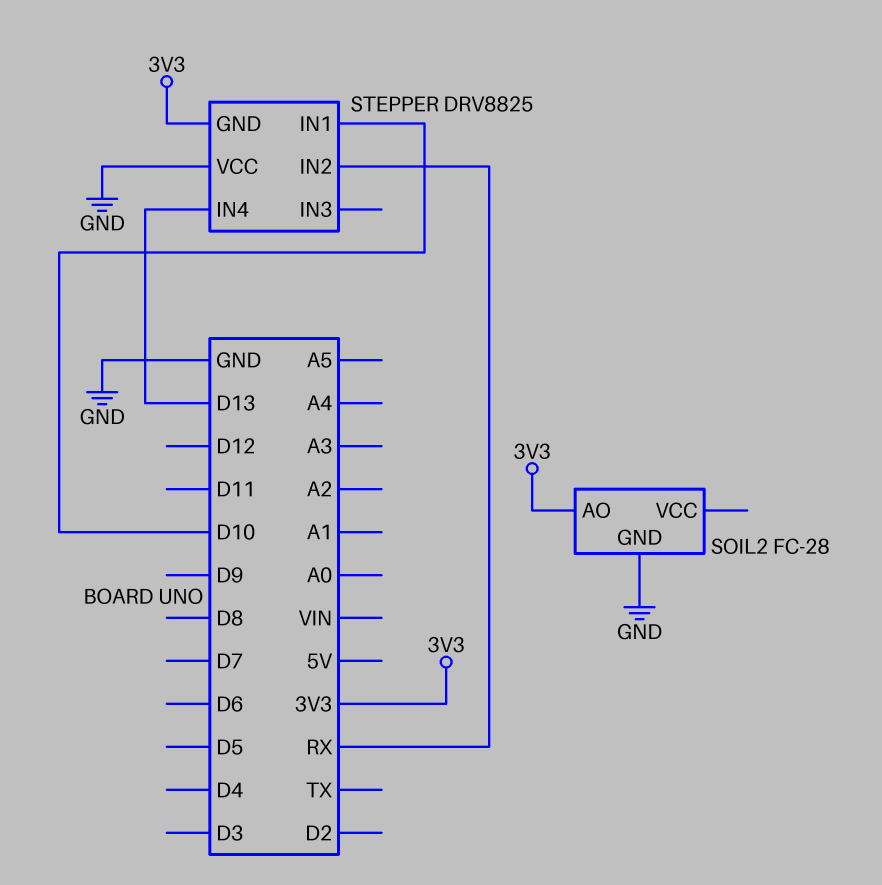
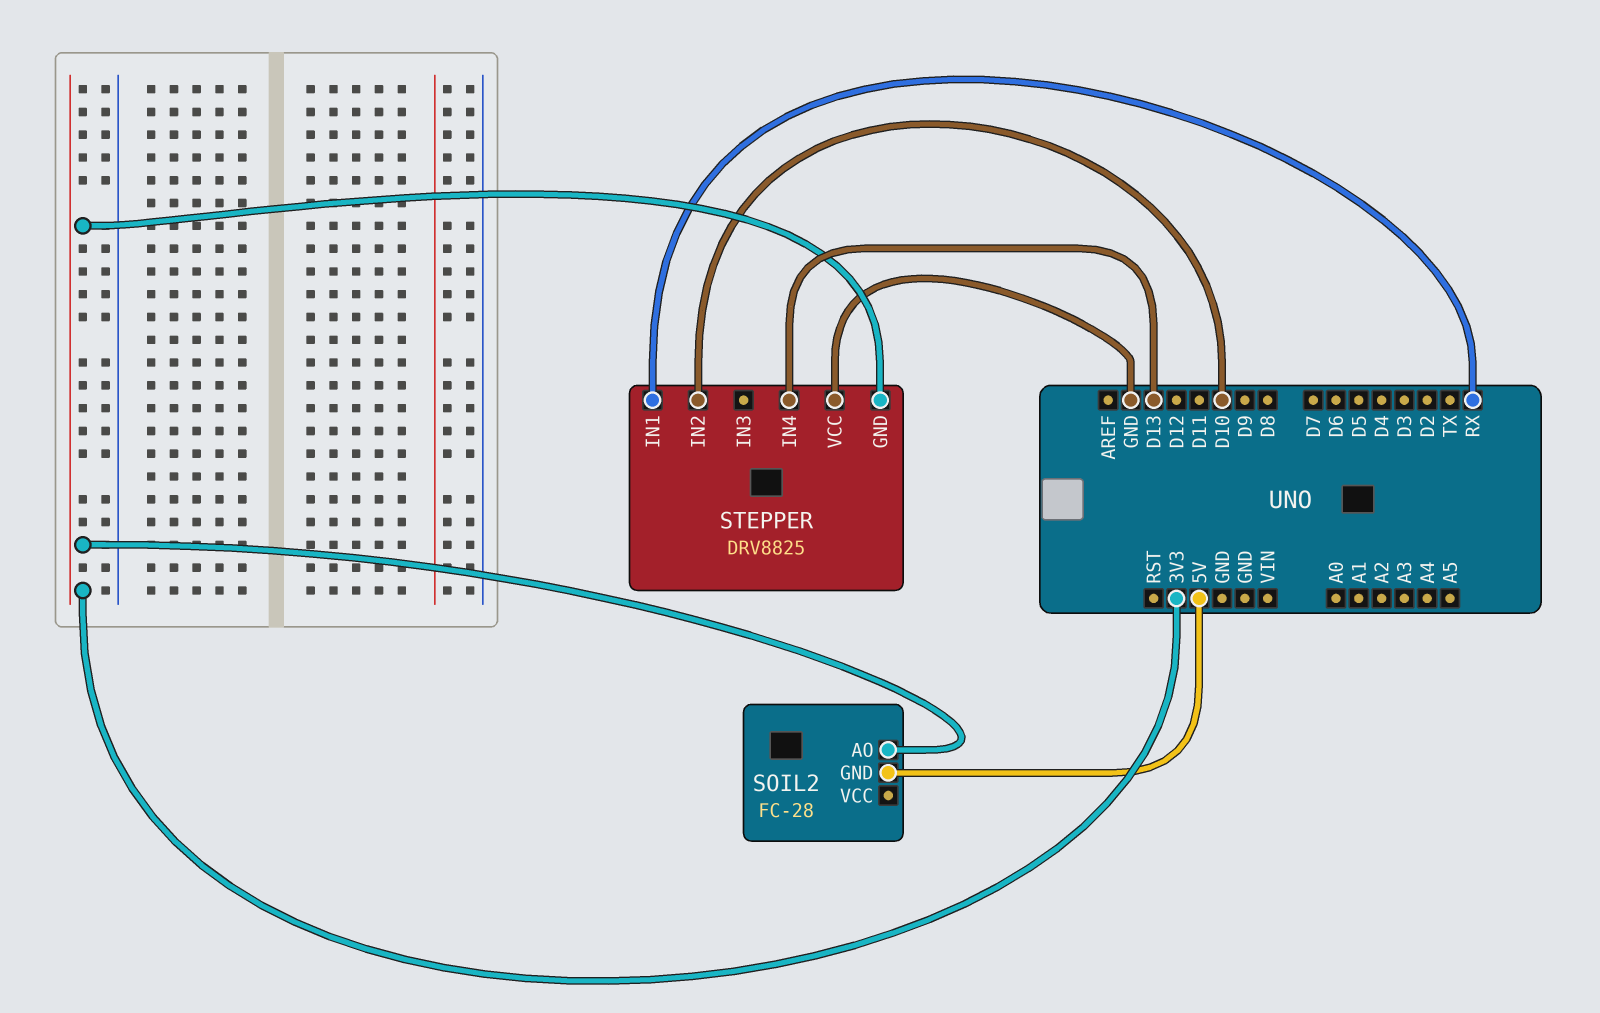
SOIL2 pin GND: GND -> 5V
STEPPER pin IN1: D10 -> RX
STEPPER pin IN2: RX -> D10

